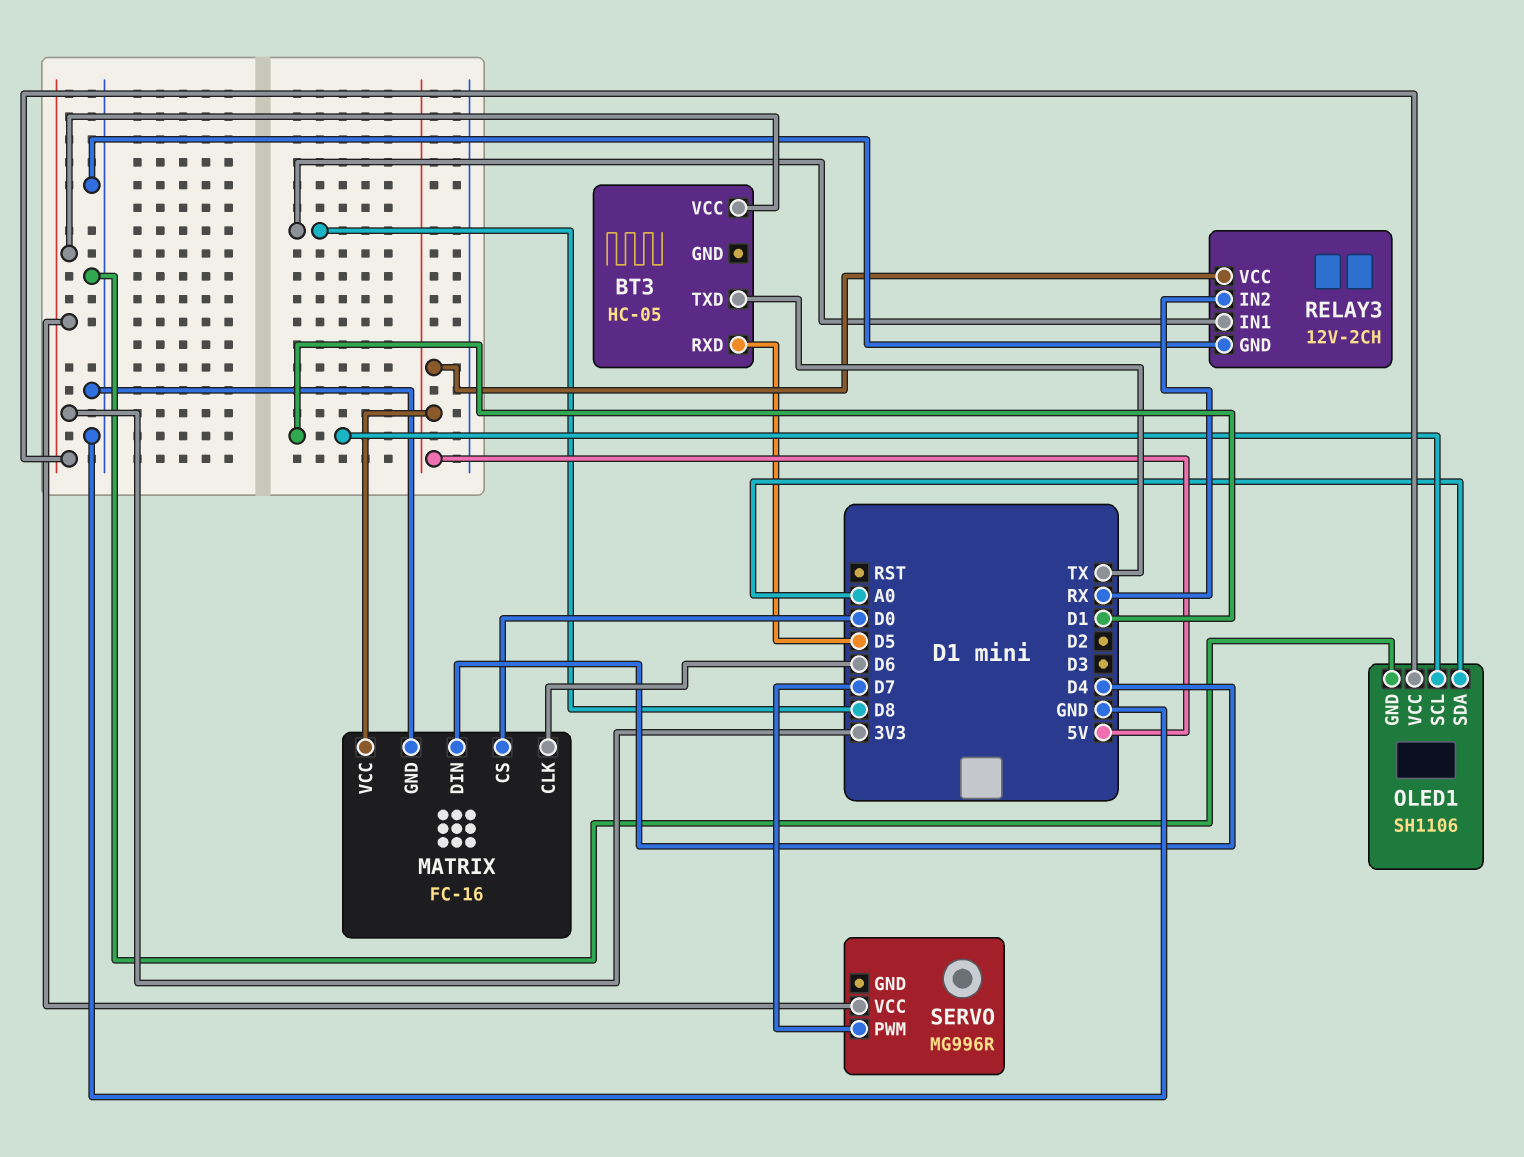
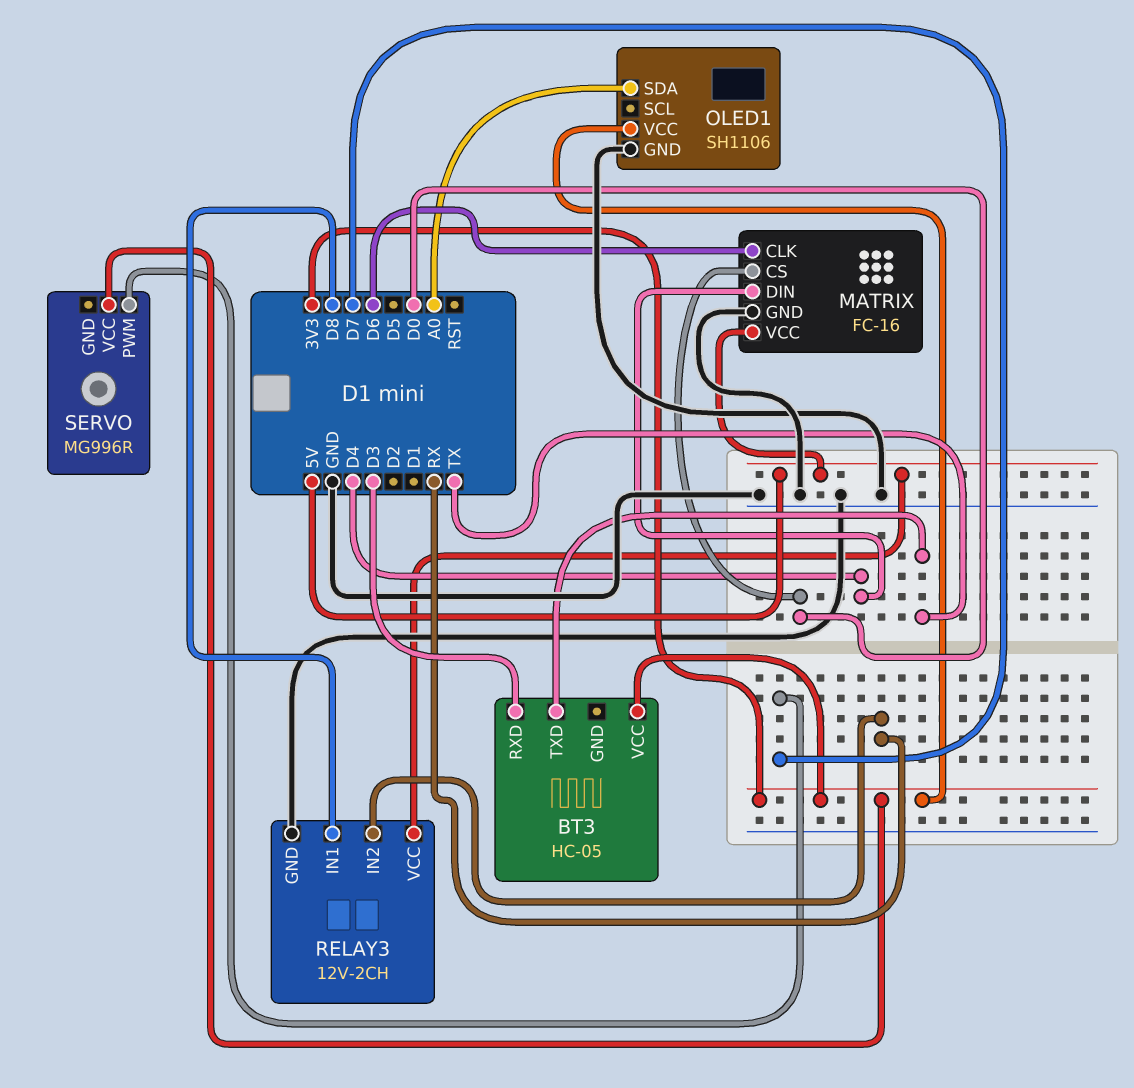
BT3 pin RXD: D5 -> D3
OLED1 pin SCL: D1 -> none

